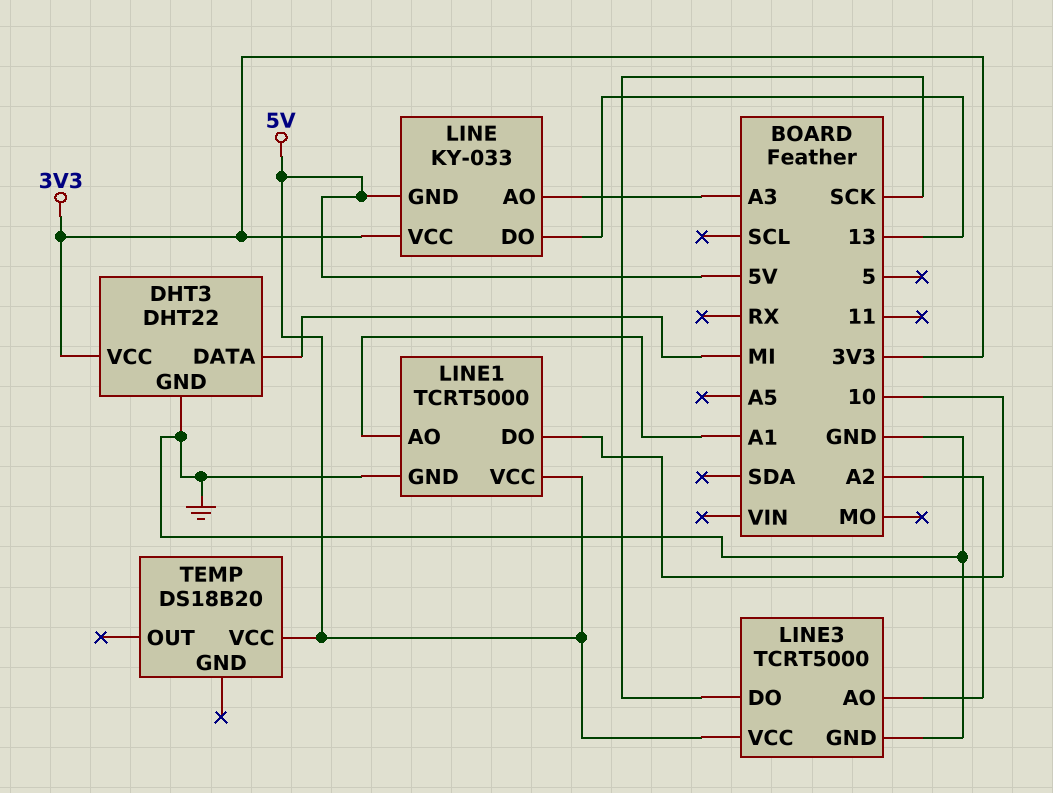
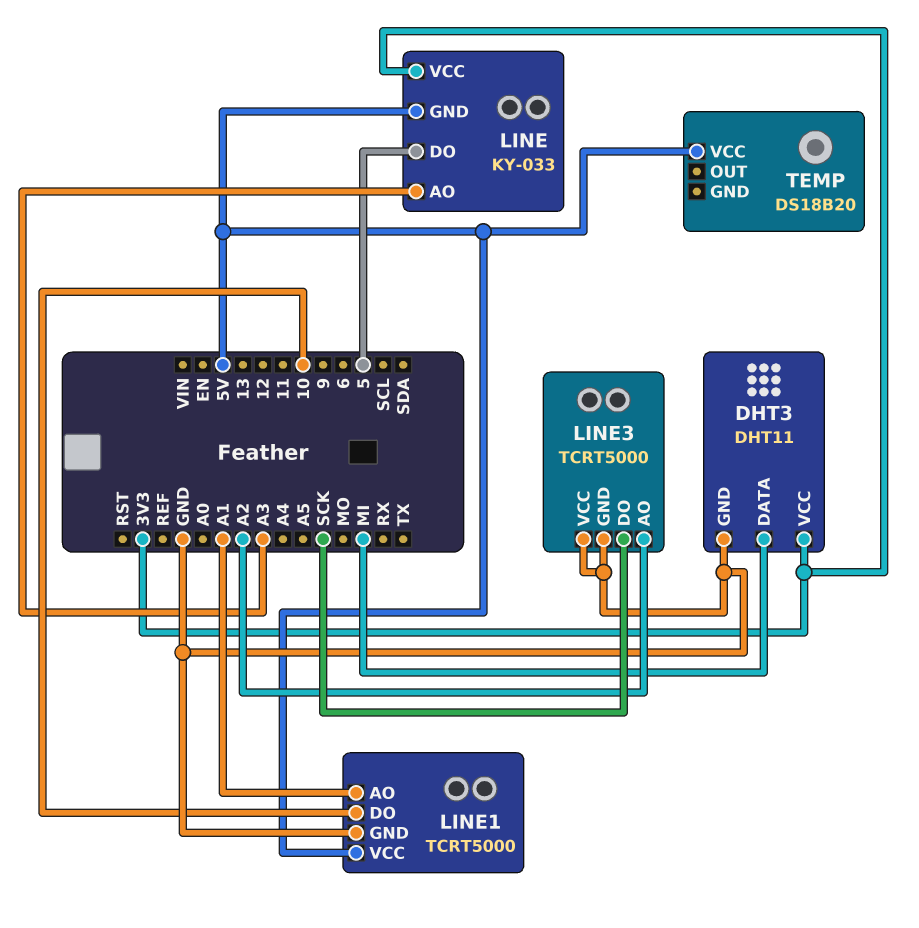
DHT3: DHT22 -> DHT11
LINE pin DO: 13 -> 5
LINE3 pin VCC: 5V -> GND

